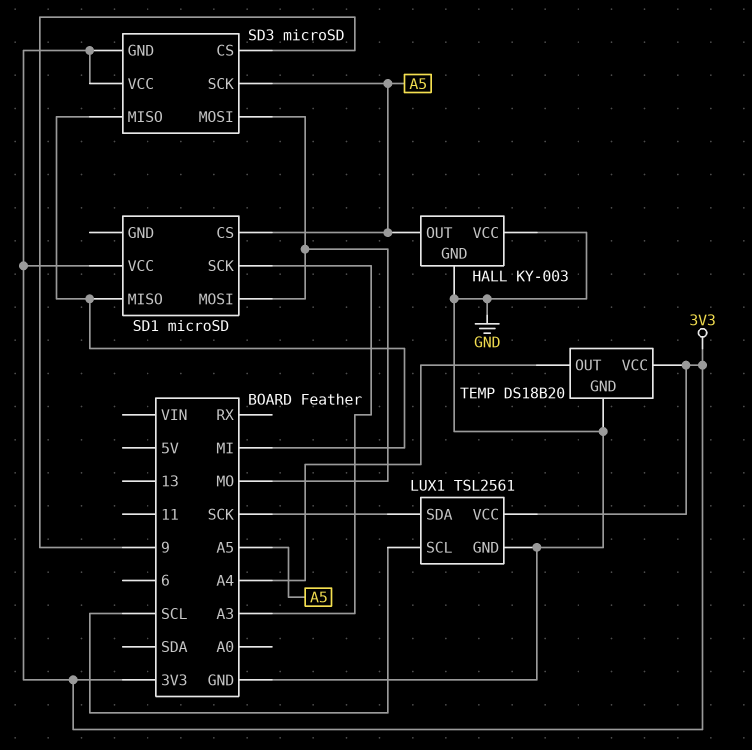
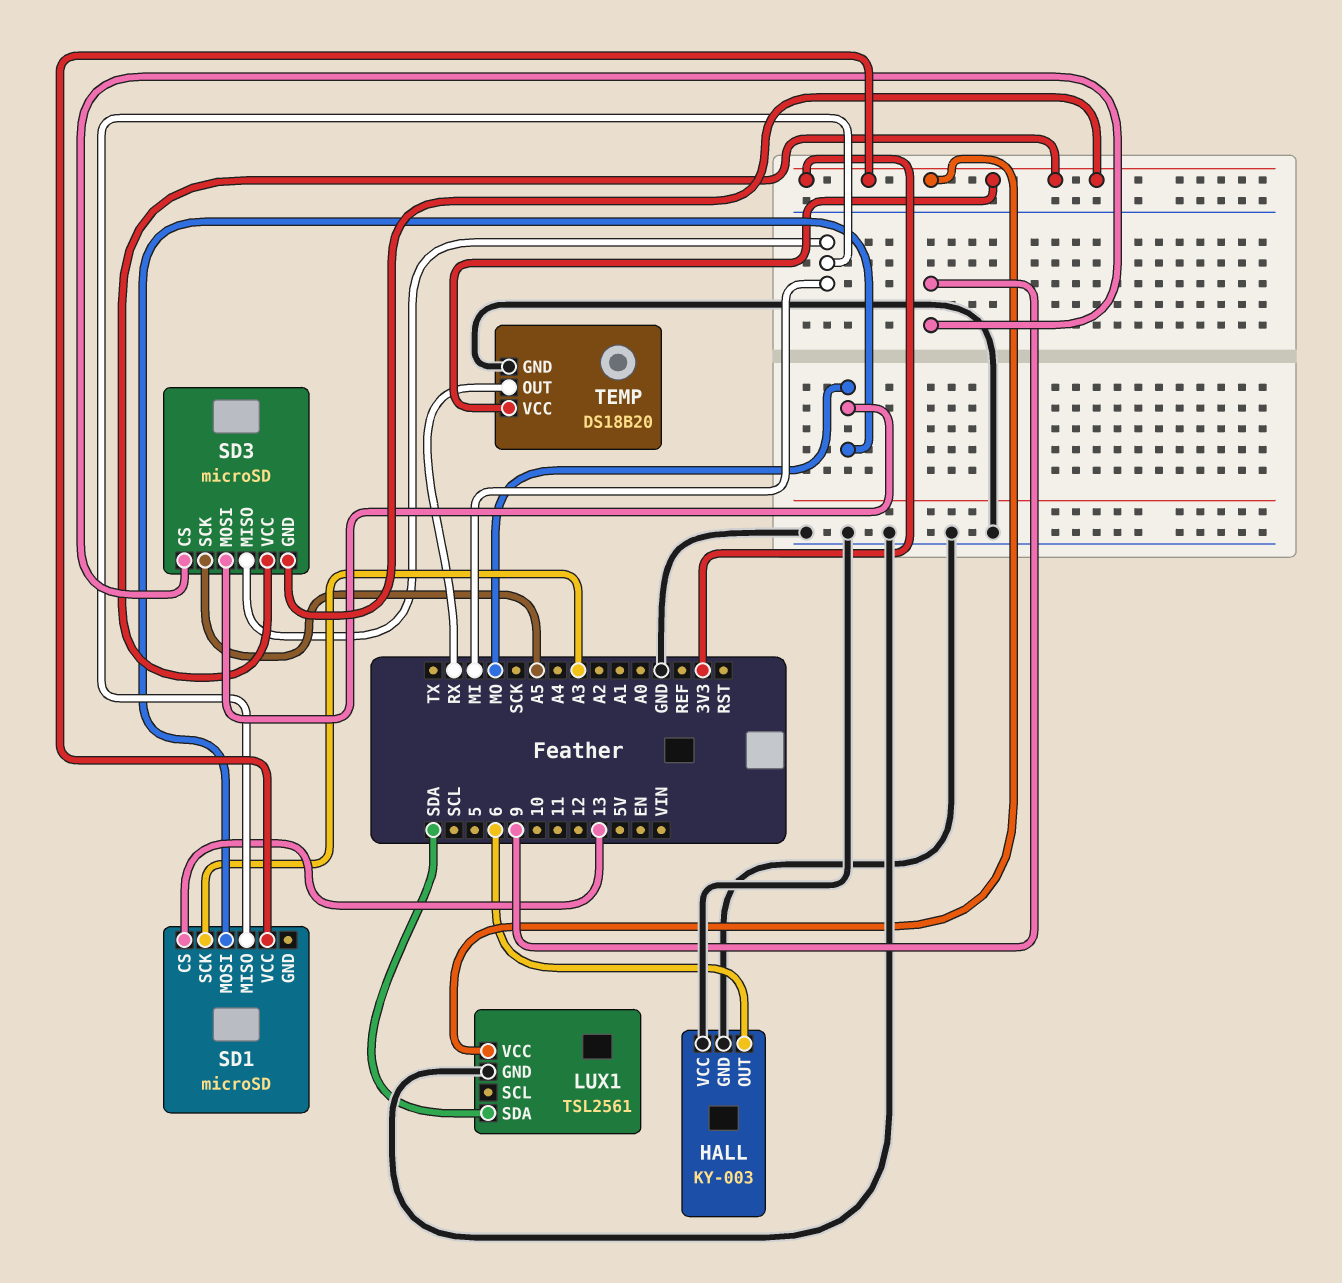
HALL pin OUT: A5 -> 6
LUX1 pin SCL: SCL -> none
LUX1 pin SDA: SCK -> SDA
SD1 pin CS: A5 -> 13
TEMP pin OUT: A4 -> RX

